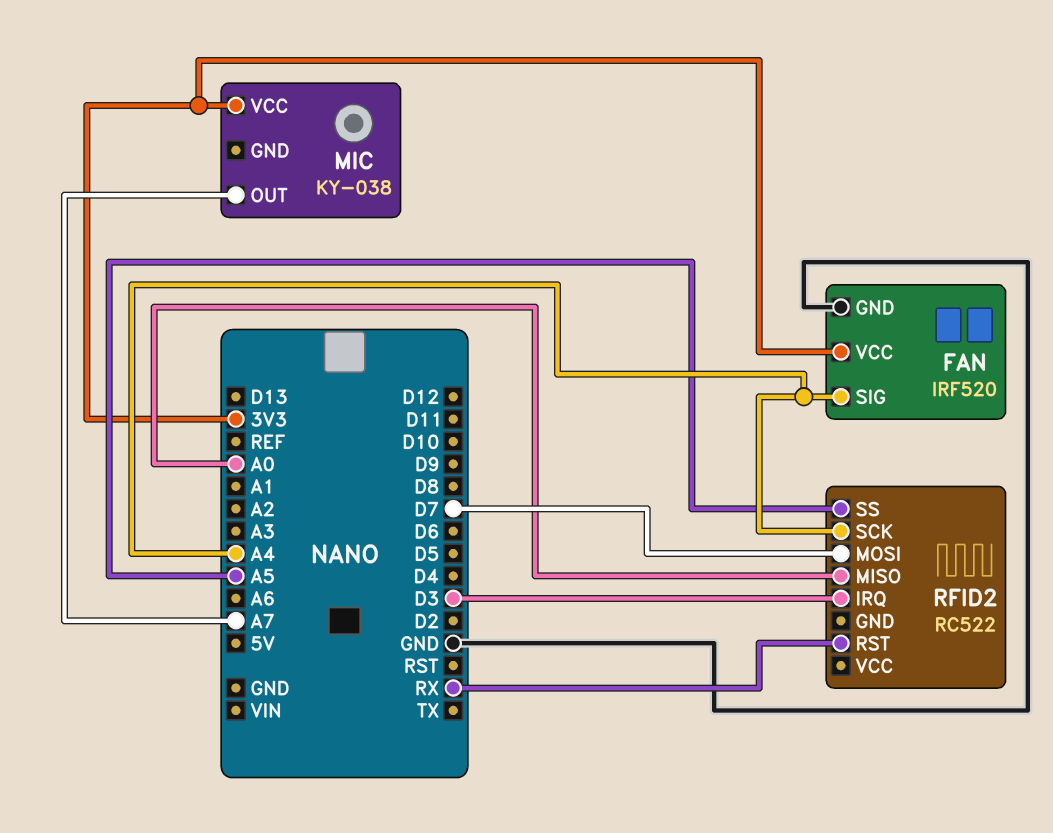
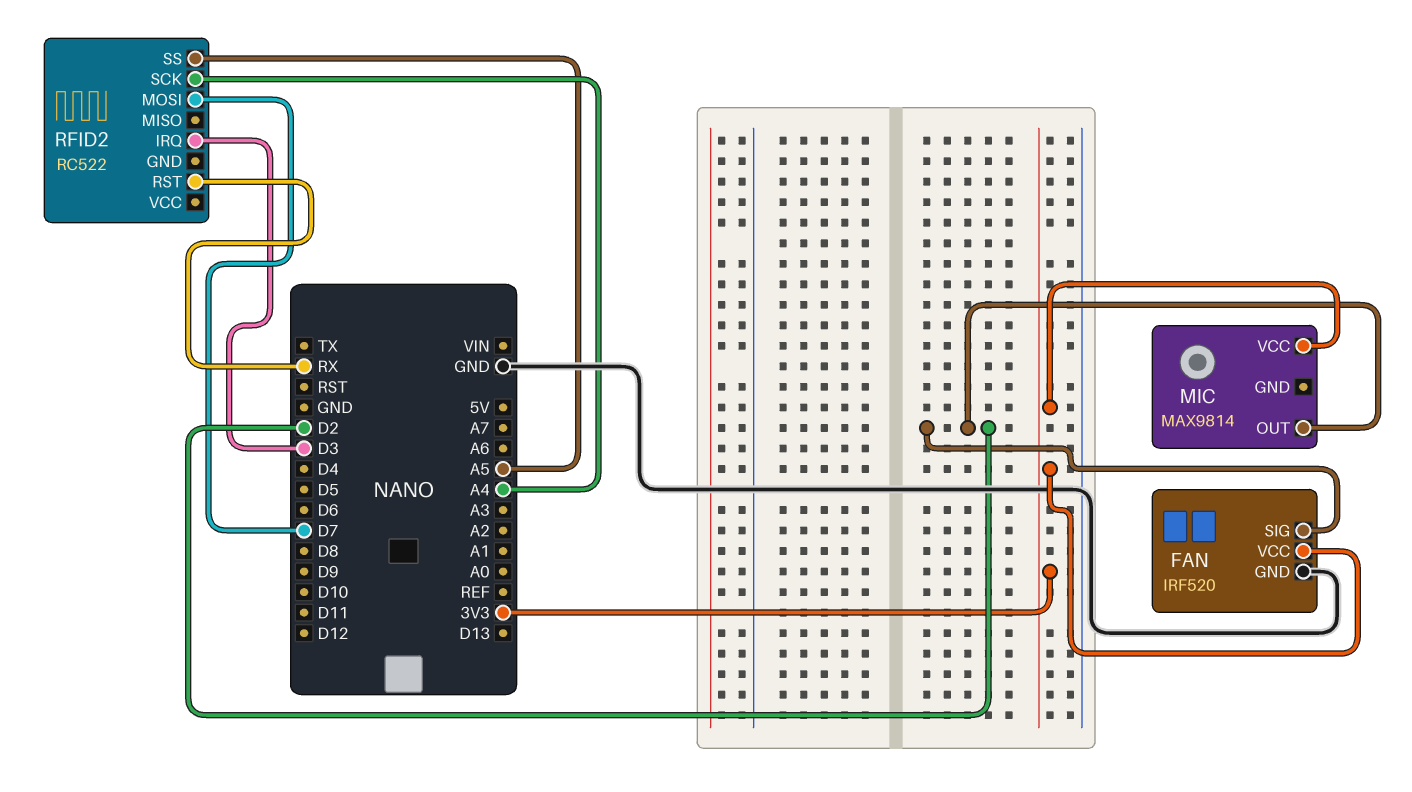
FAN pin SIG: A4 -> D2
MIC: KY-038 -> MAX9814
MIC pin OUT: A7 -> D2
RFID2 pin MISO: A0 -> none

